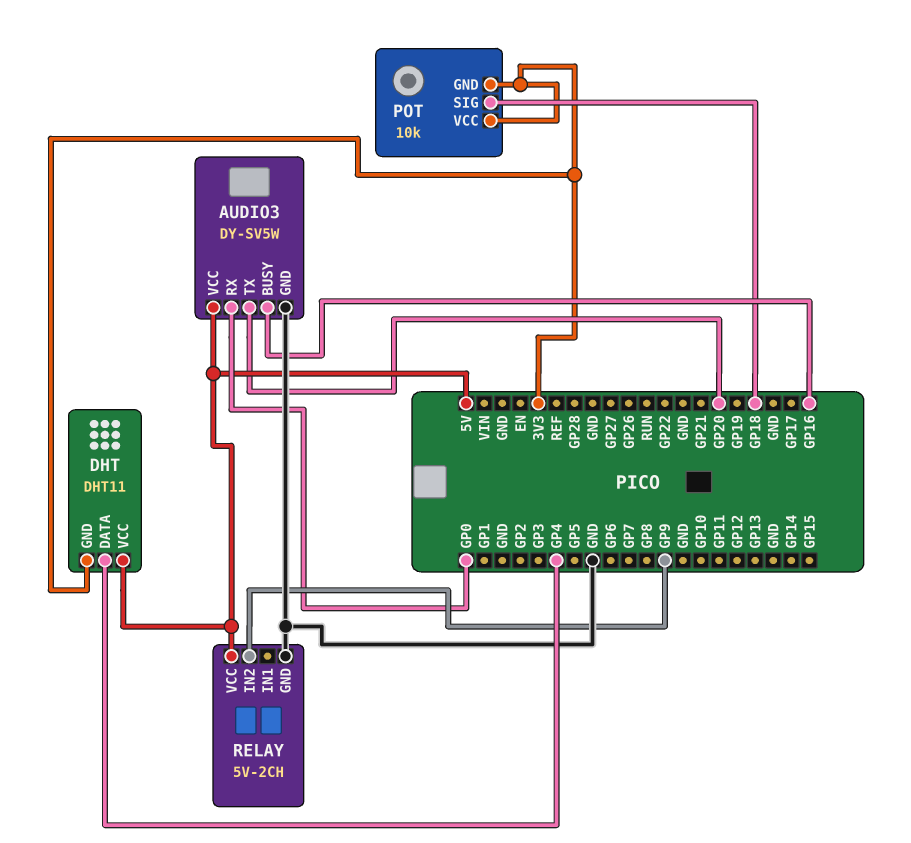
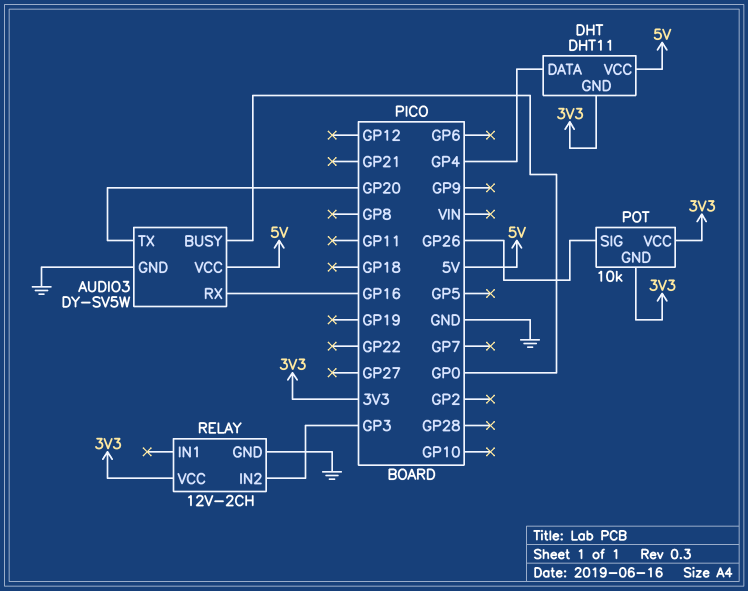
AUDIO3 pin BUSY: GP16 -> GP0
AUDIO3 pin RX: GP0 -> GP16
POT pin SIG: GP18 -> GP26
RELAY: 5V-2CH -> 12V-2CH
RELAY pin IN2: GP9 -> GP3
RELAY pin VCC: 5V -> 3V3

